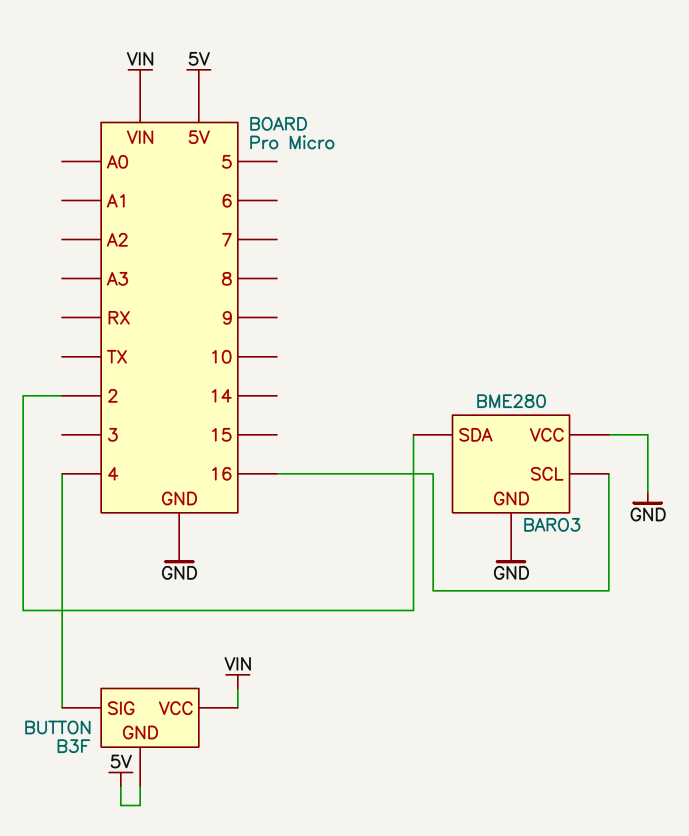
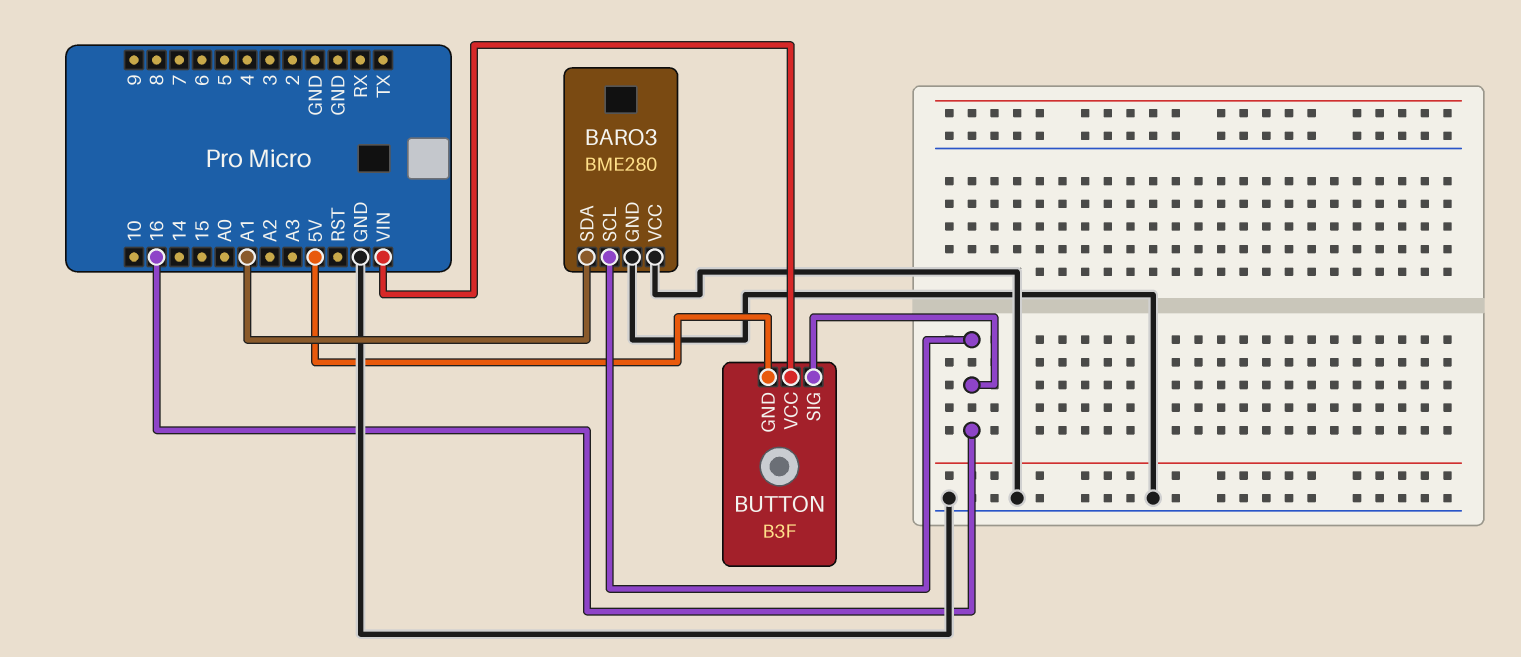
BARO3 pin SDA: 2 -> A1
BUTTON pin SIG: 4 -> 16

